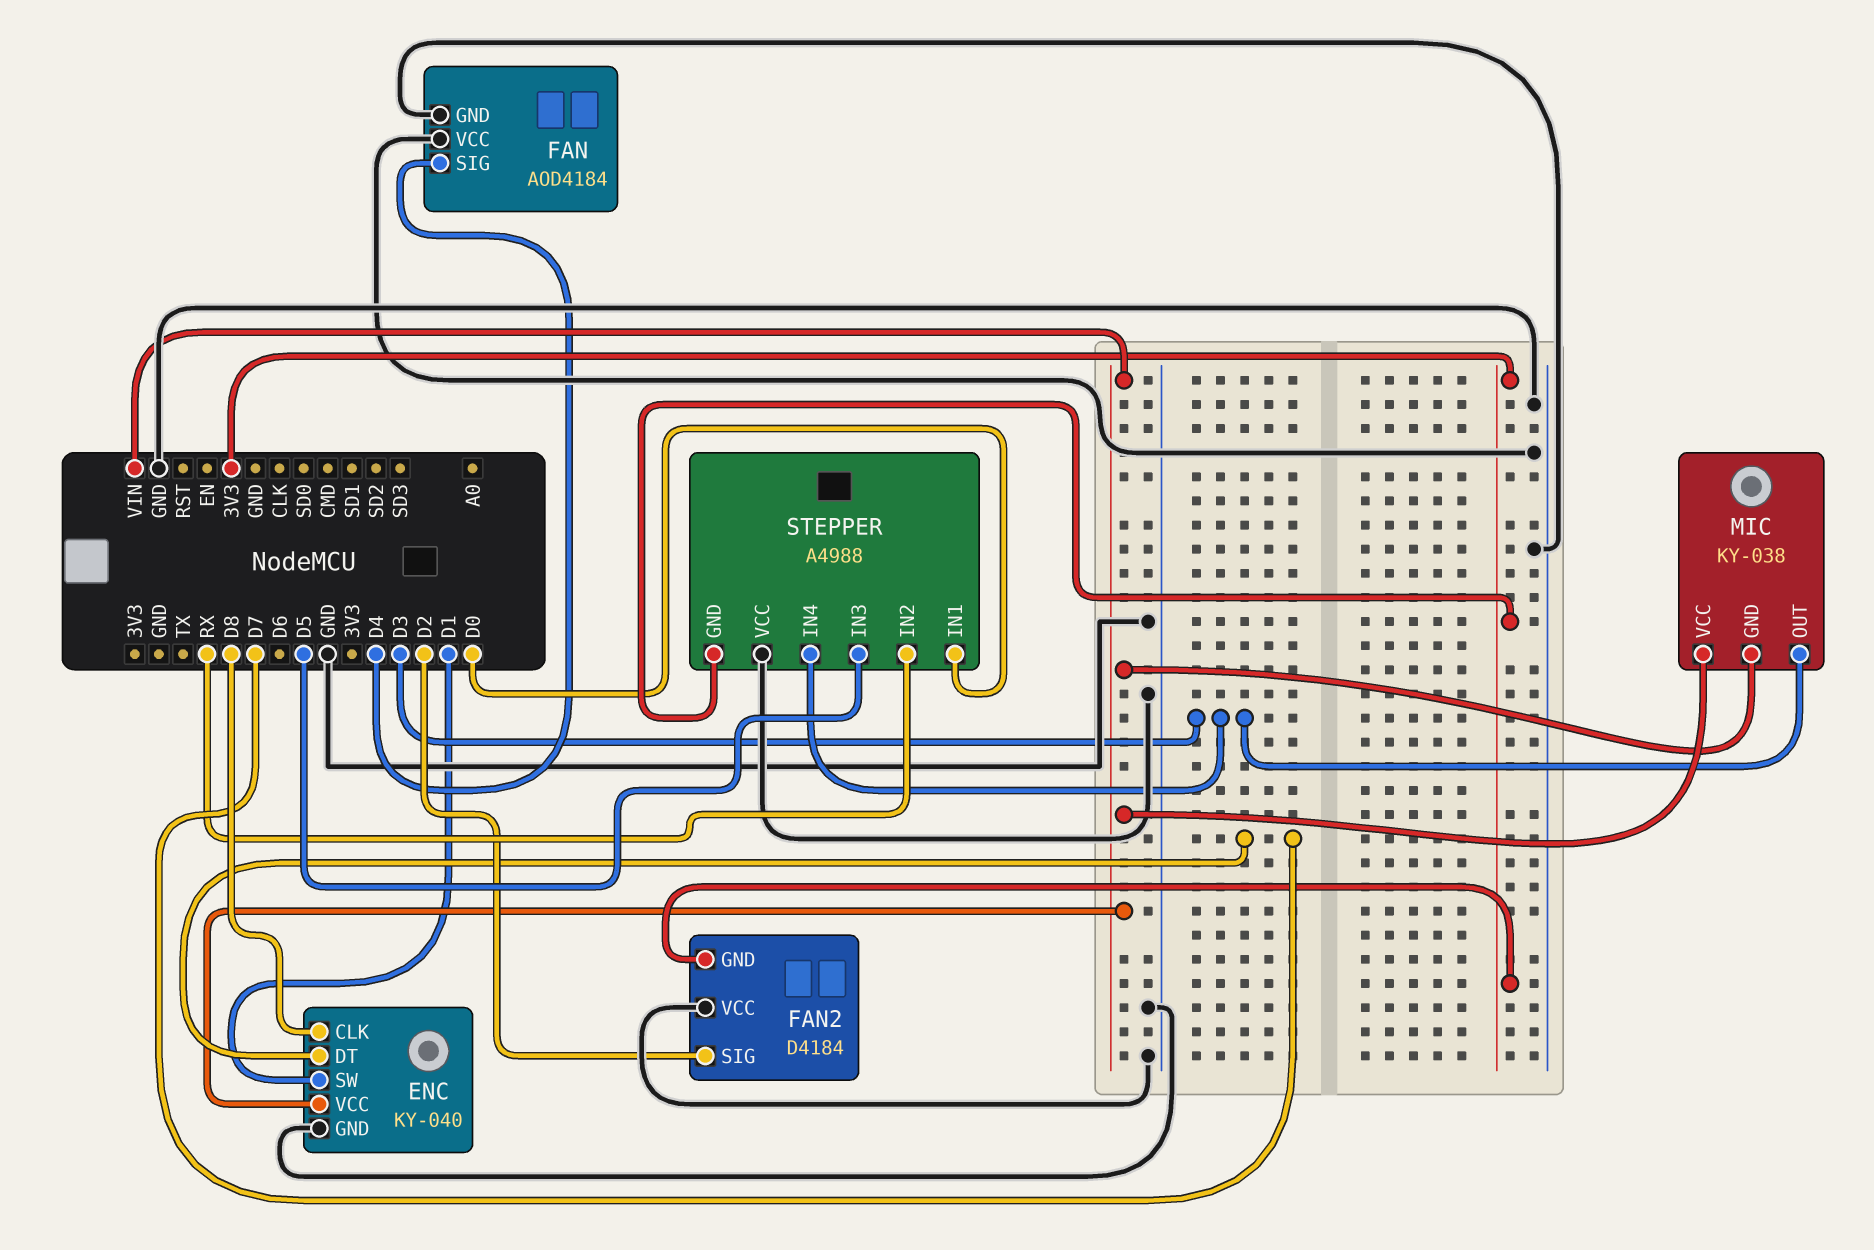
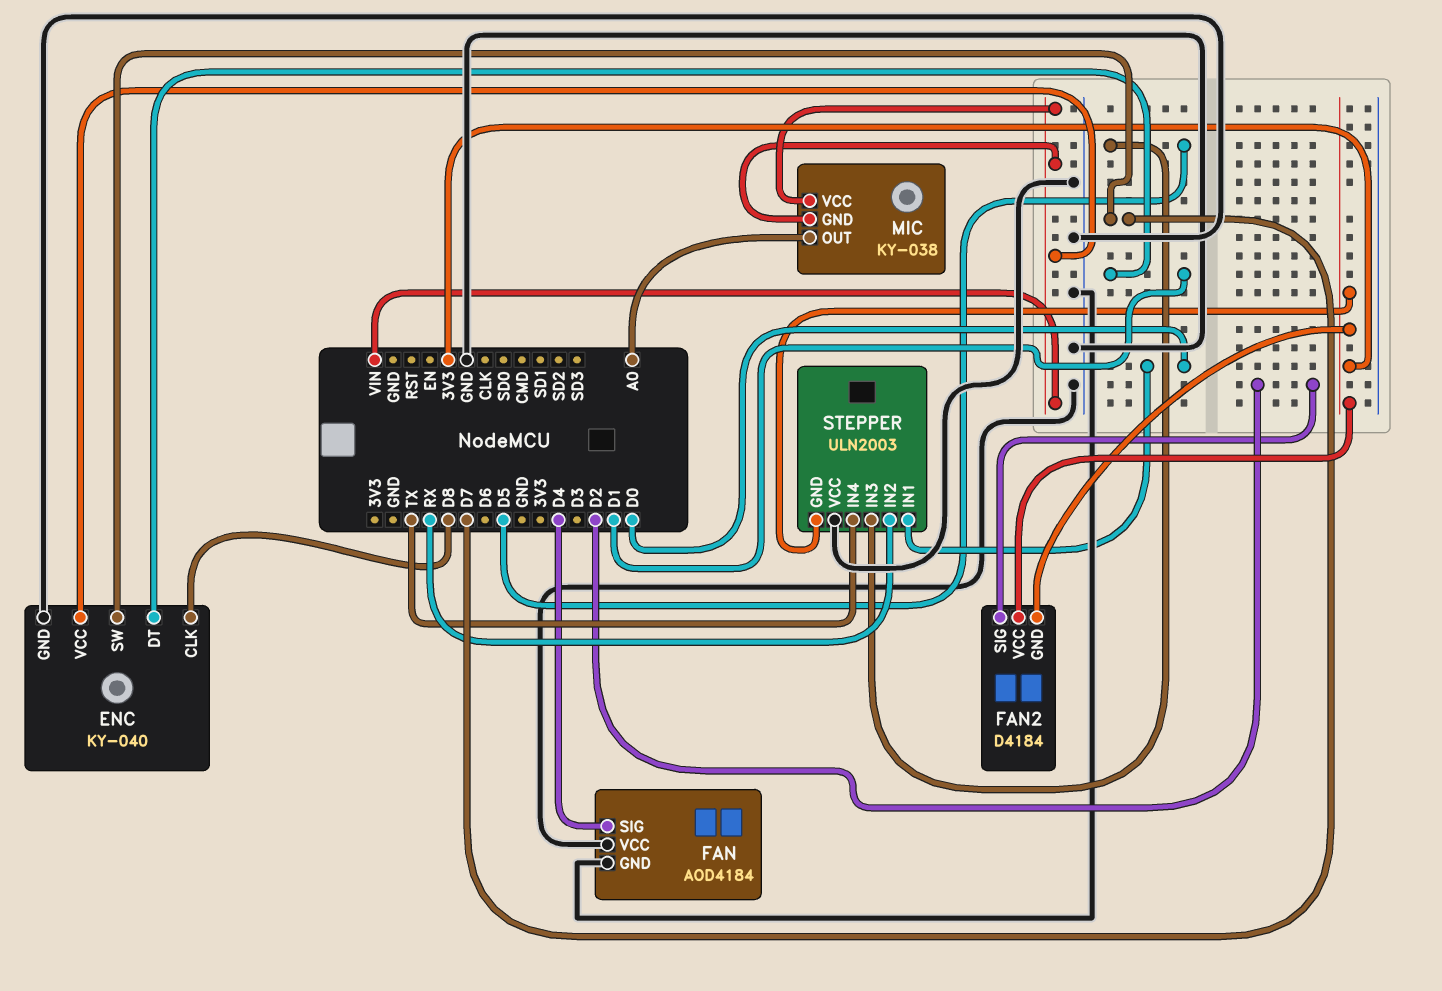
ENC pin DT: D7 -> D1
ENC pin SW: D1 -> D7
FAN2 pin VCC: GND -> 3V3
MIC pin OUT: D3 -> A0
STEPPER: A4988 -> ULN2003
STEPPER pin IN4: D3 -> TX

